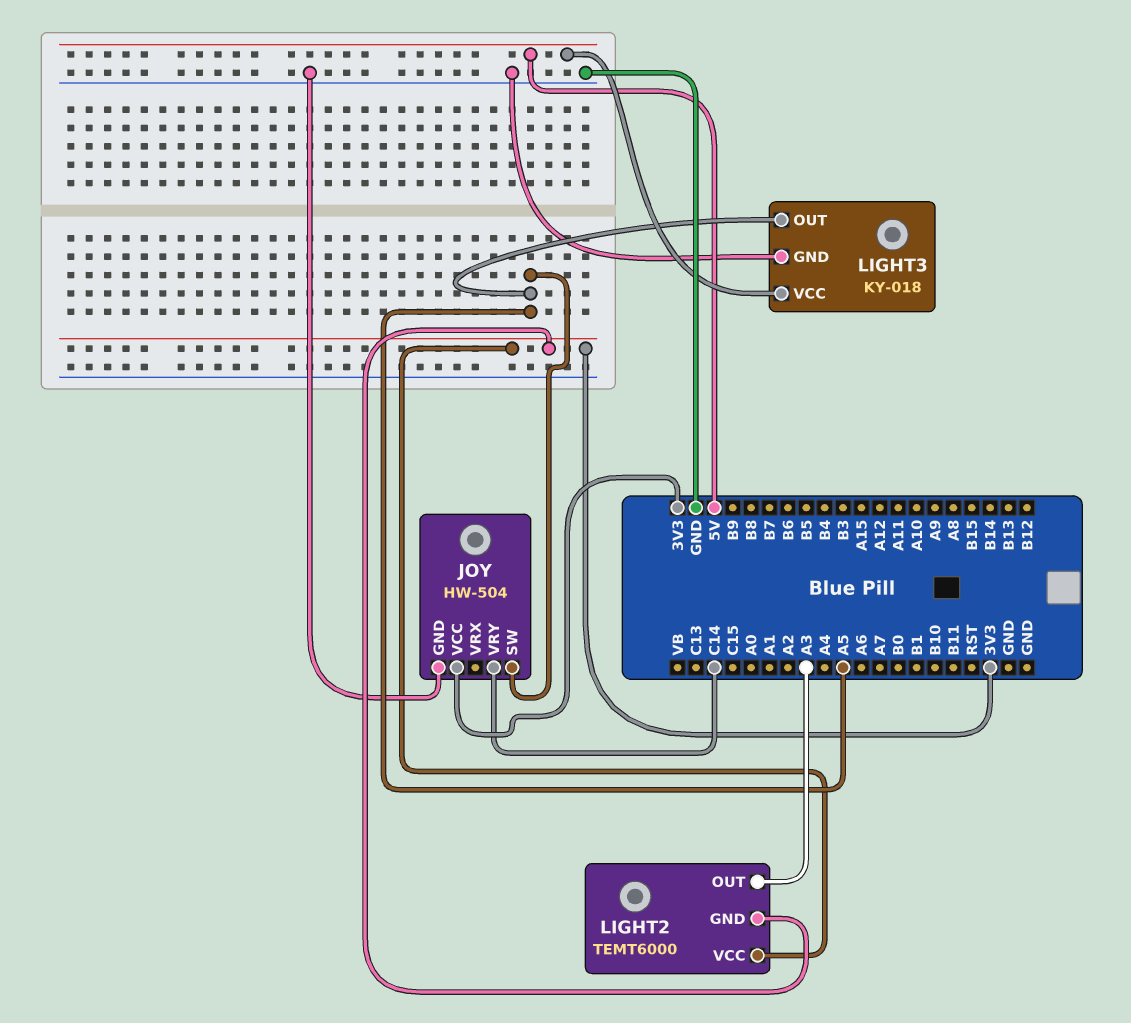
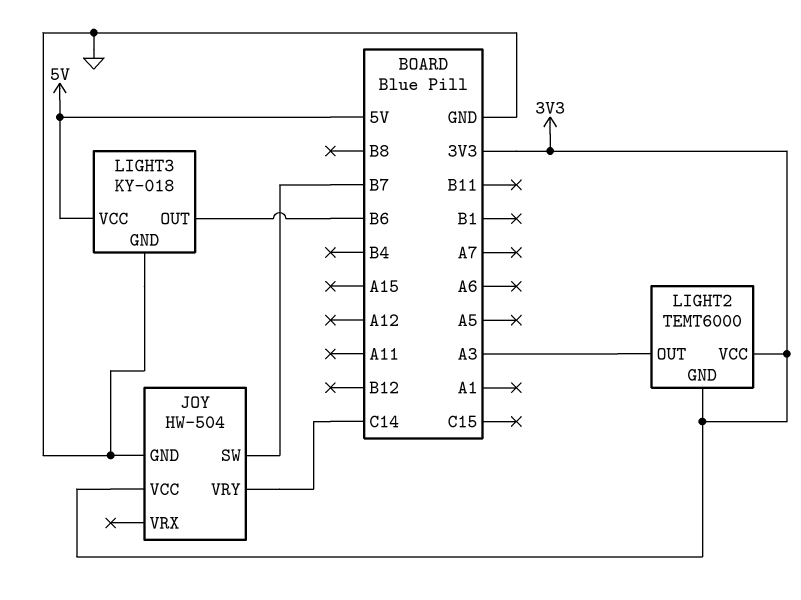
JOY pin SW: A5 -> B7
LIGHT3 pin OUT: A5 -> B6

